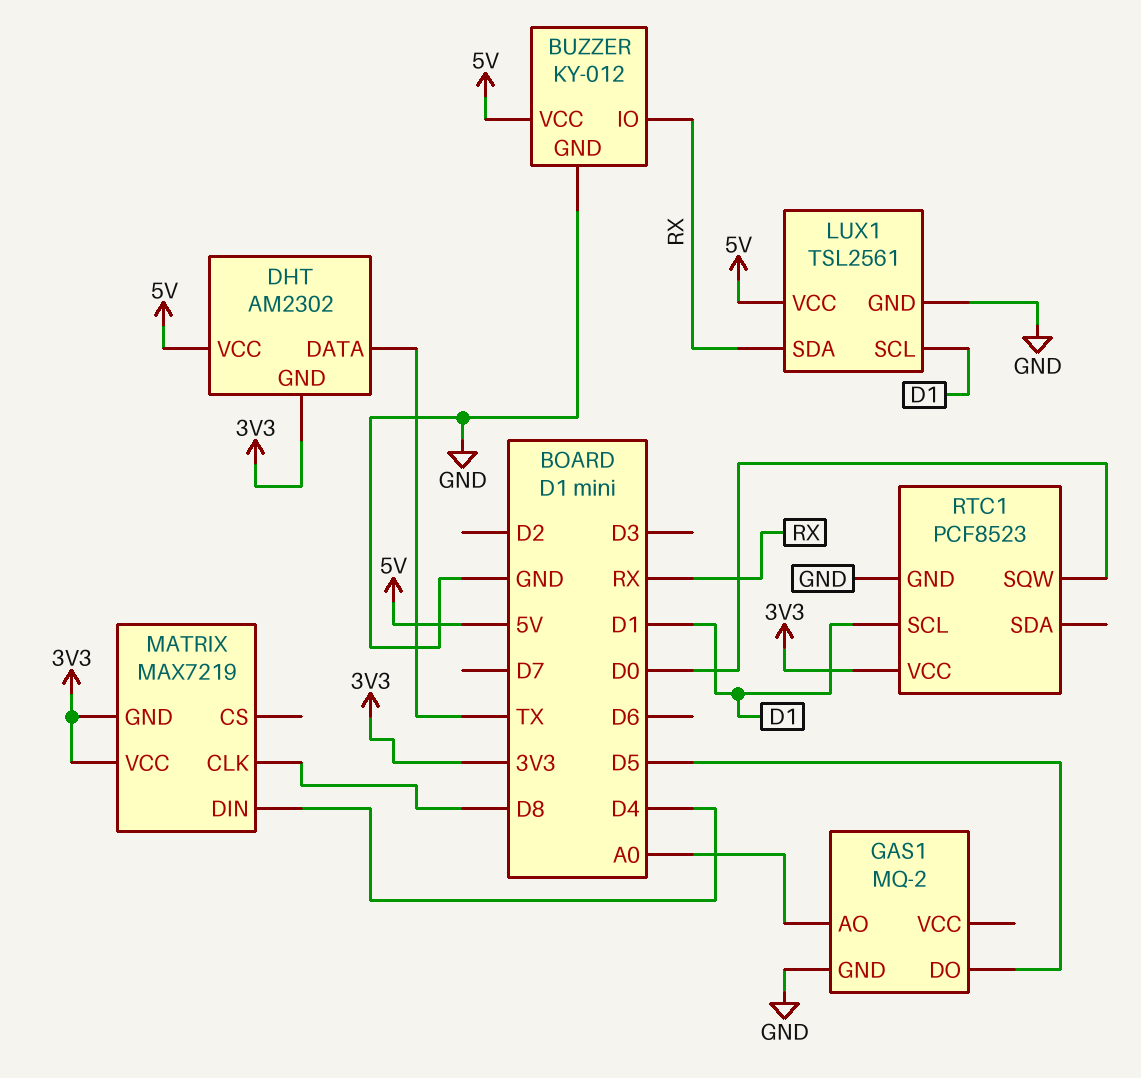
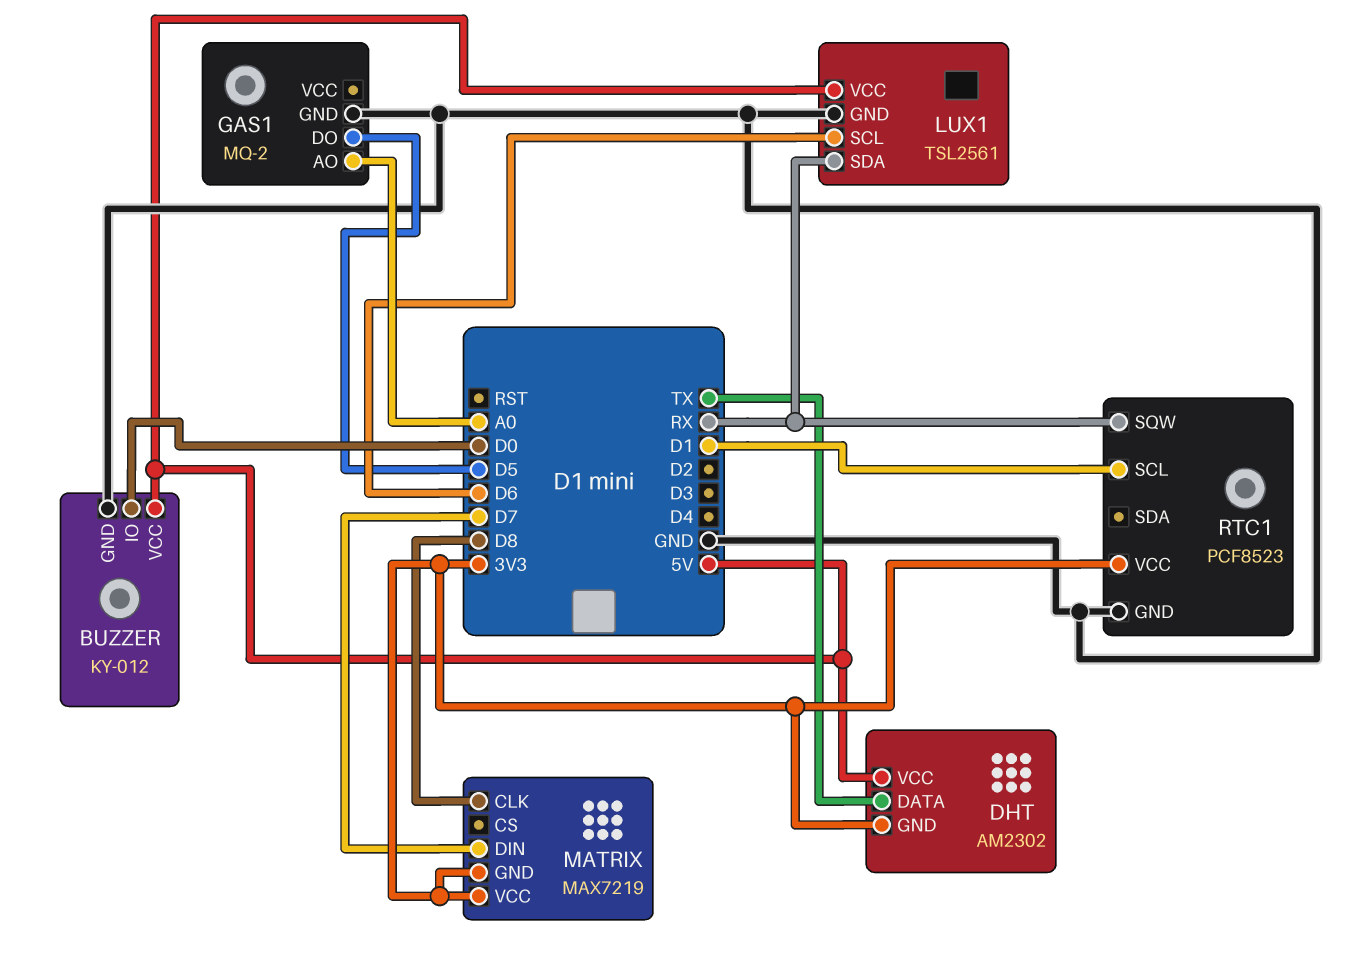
BUZZER pin IO: RX -> D0
LUX1 pin SCL: D1 -> D6
MATRIX pin DIN: D4 -> D7
RTC1 pin SQW: D0 -> RX

